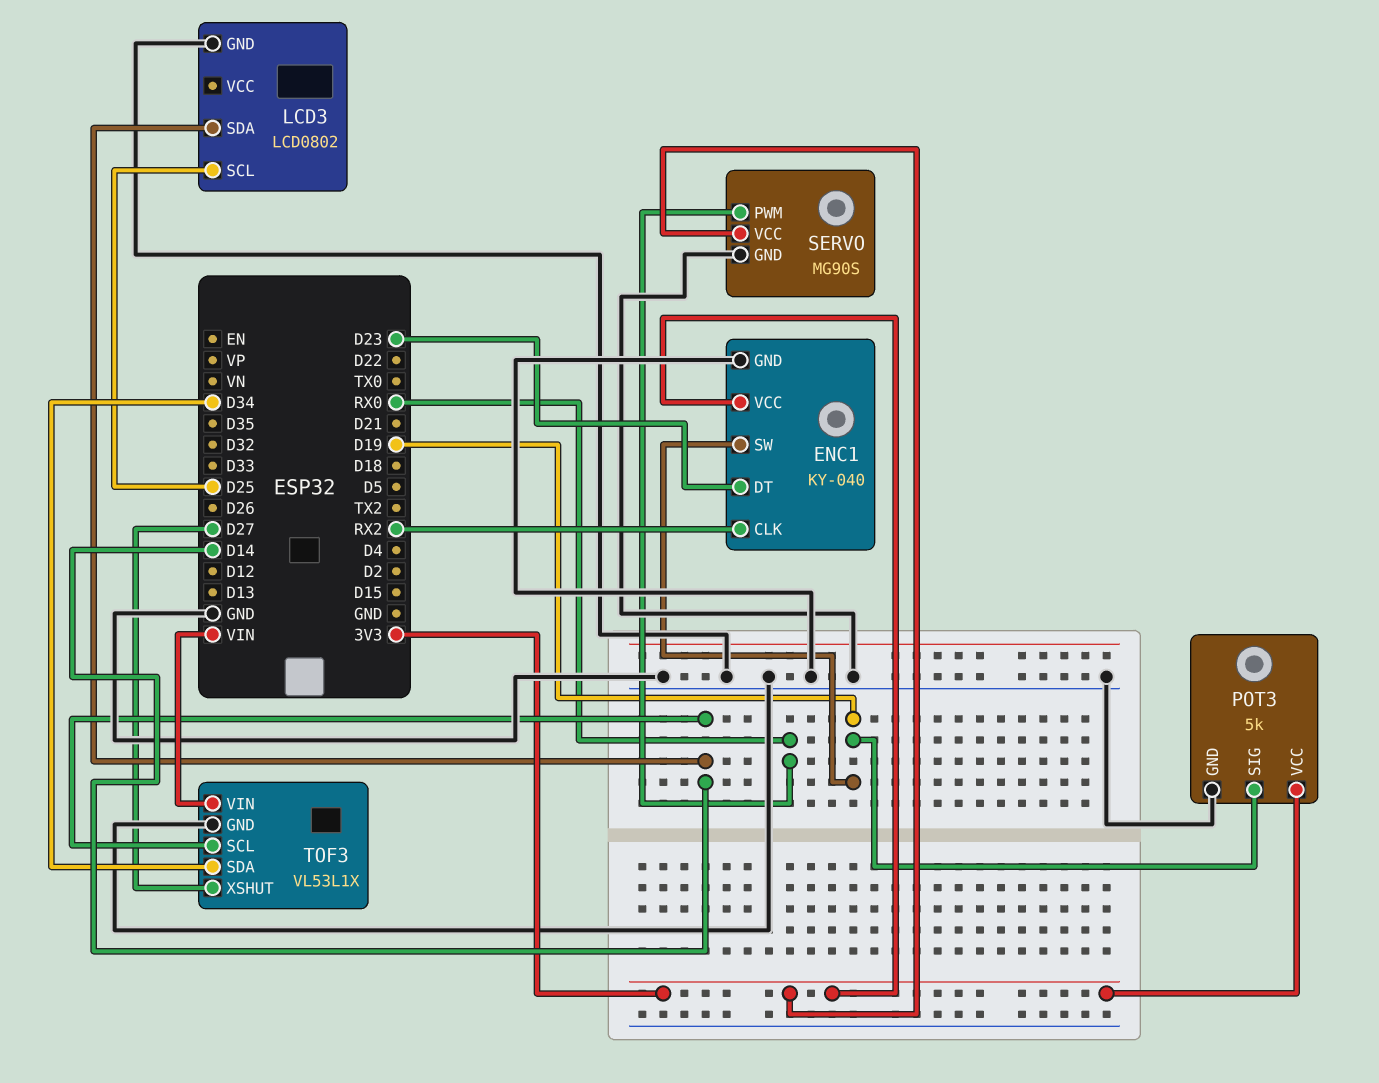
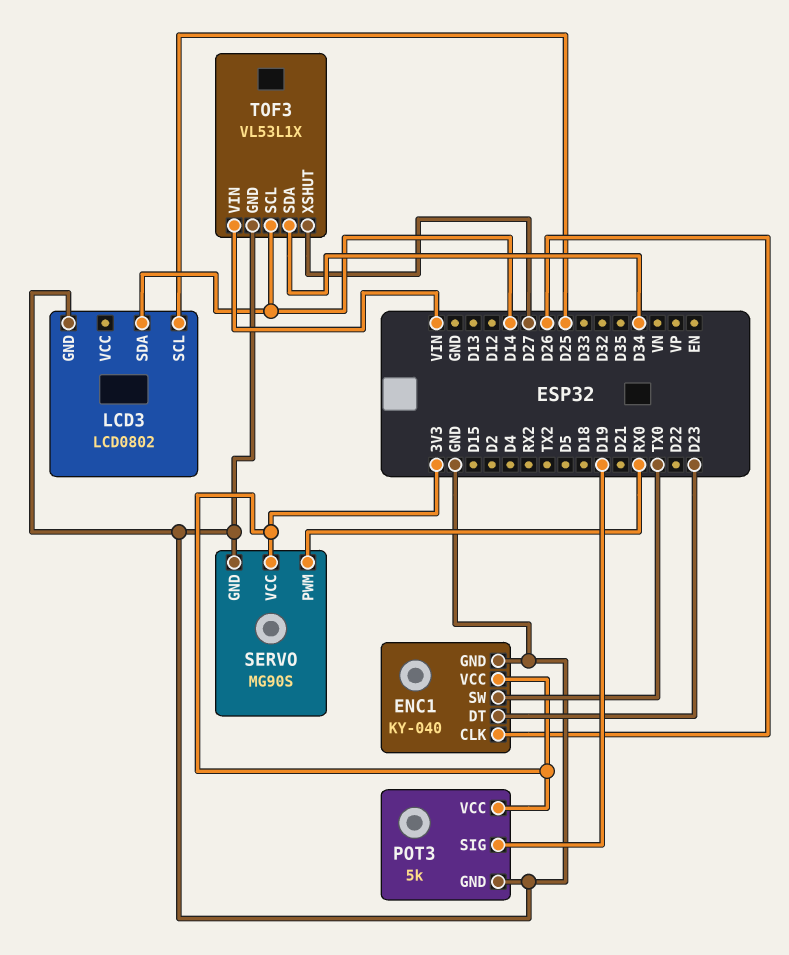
ENC1 pin CLK: RX2 -> D26
ENC1 pin SW: D19 -> TX0

